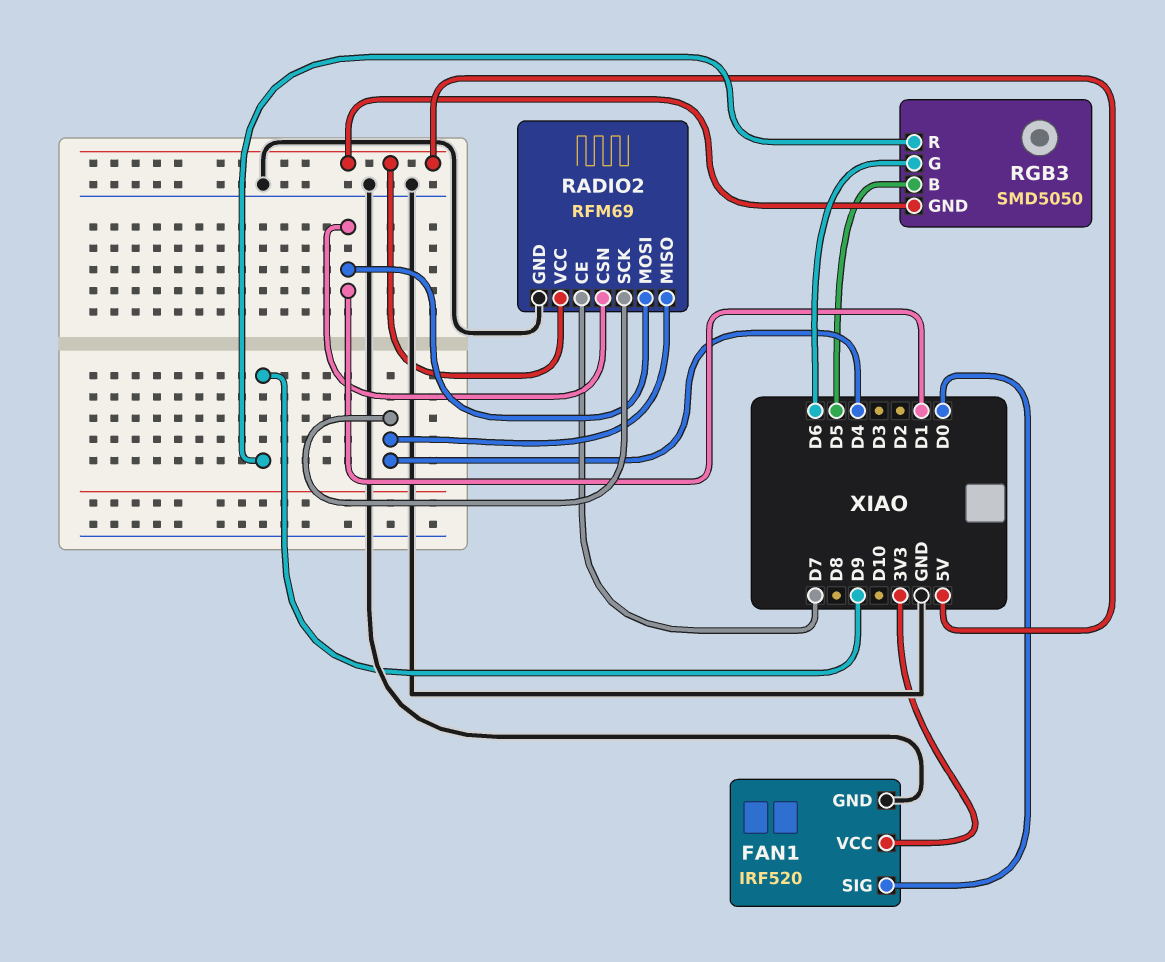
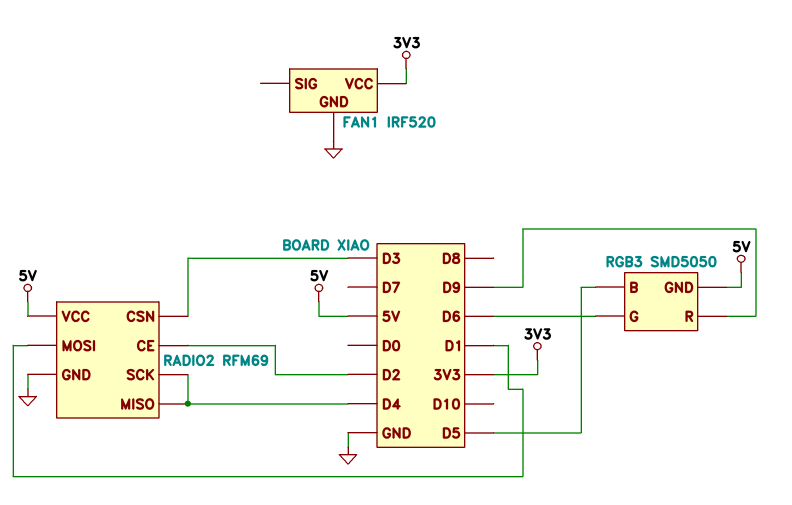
FAN1 pin SIG: D0 -> none
RADIO2 pin CE: D7 -> D2
RADIO2 pin CSN: D1 -> D3

